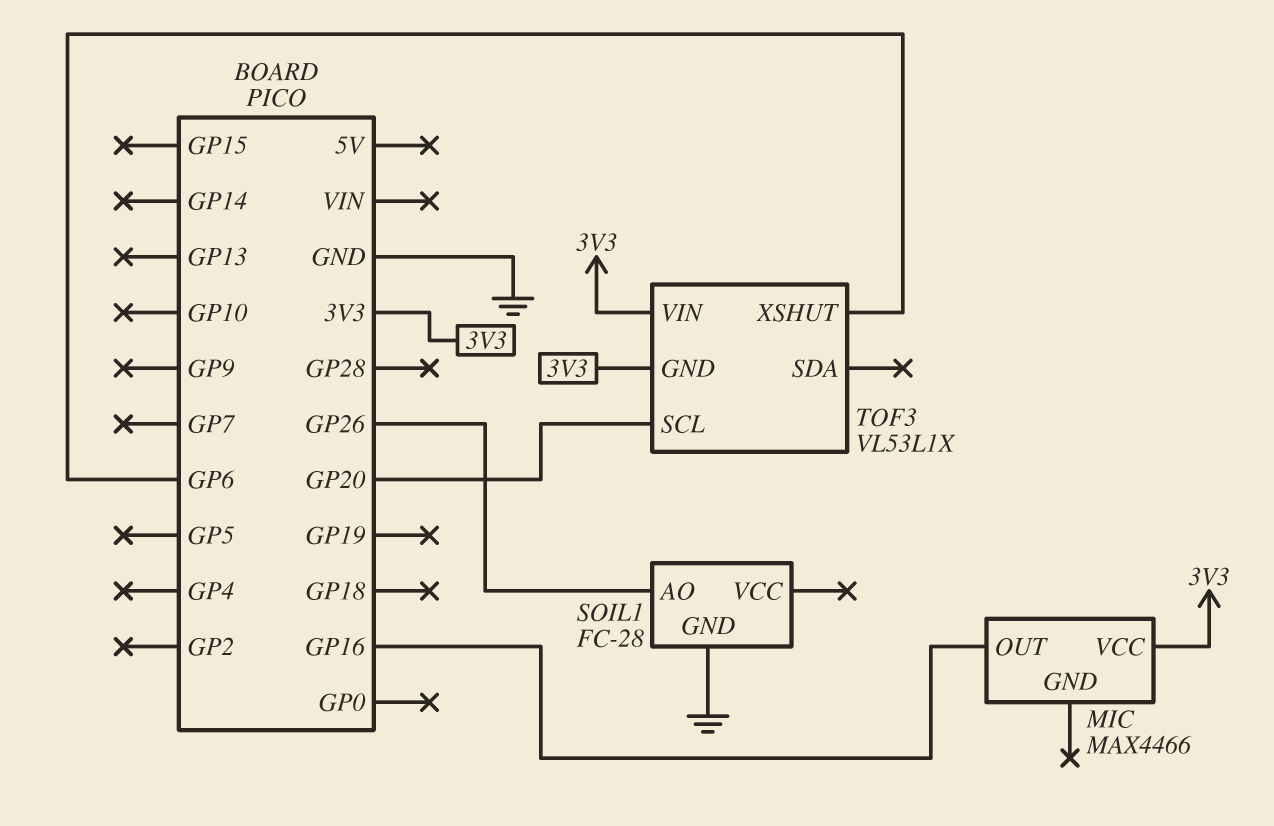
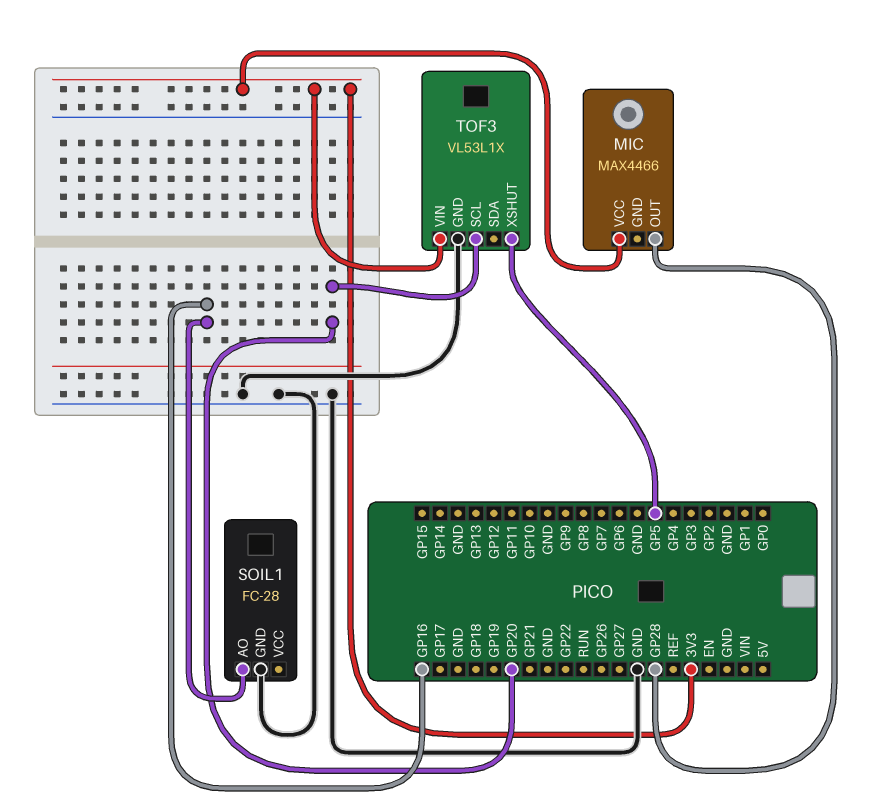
MIC pin OUT: GP16 -> GP28
SOIL1 pin AO: GP26 -> GP16
TOF3 pin GND: 3V3 -> GND
TOF3 pin XSHUT: GP6 -> GP5

